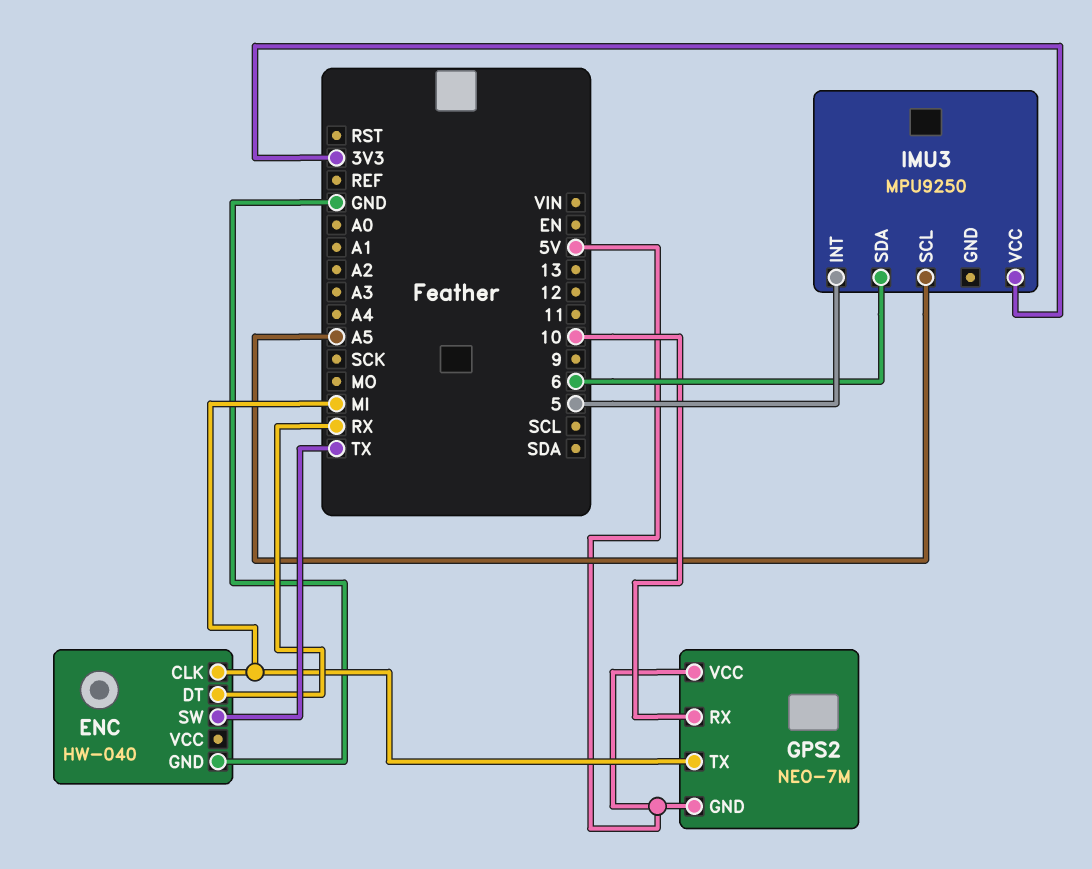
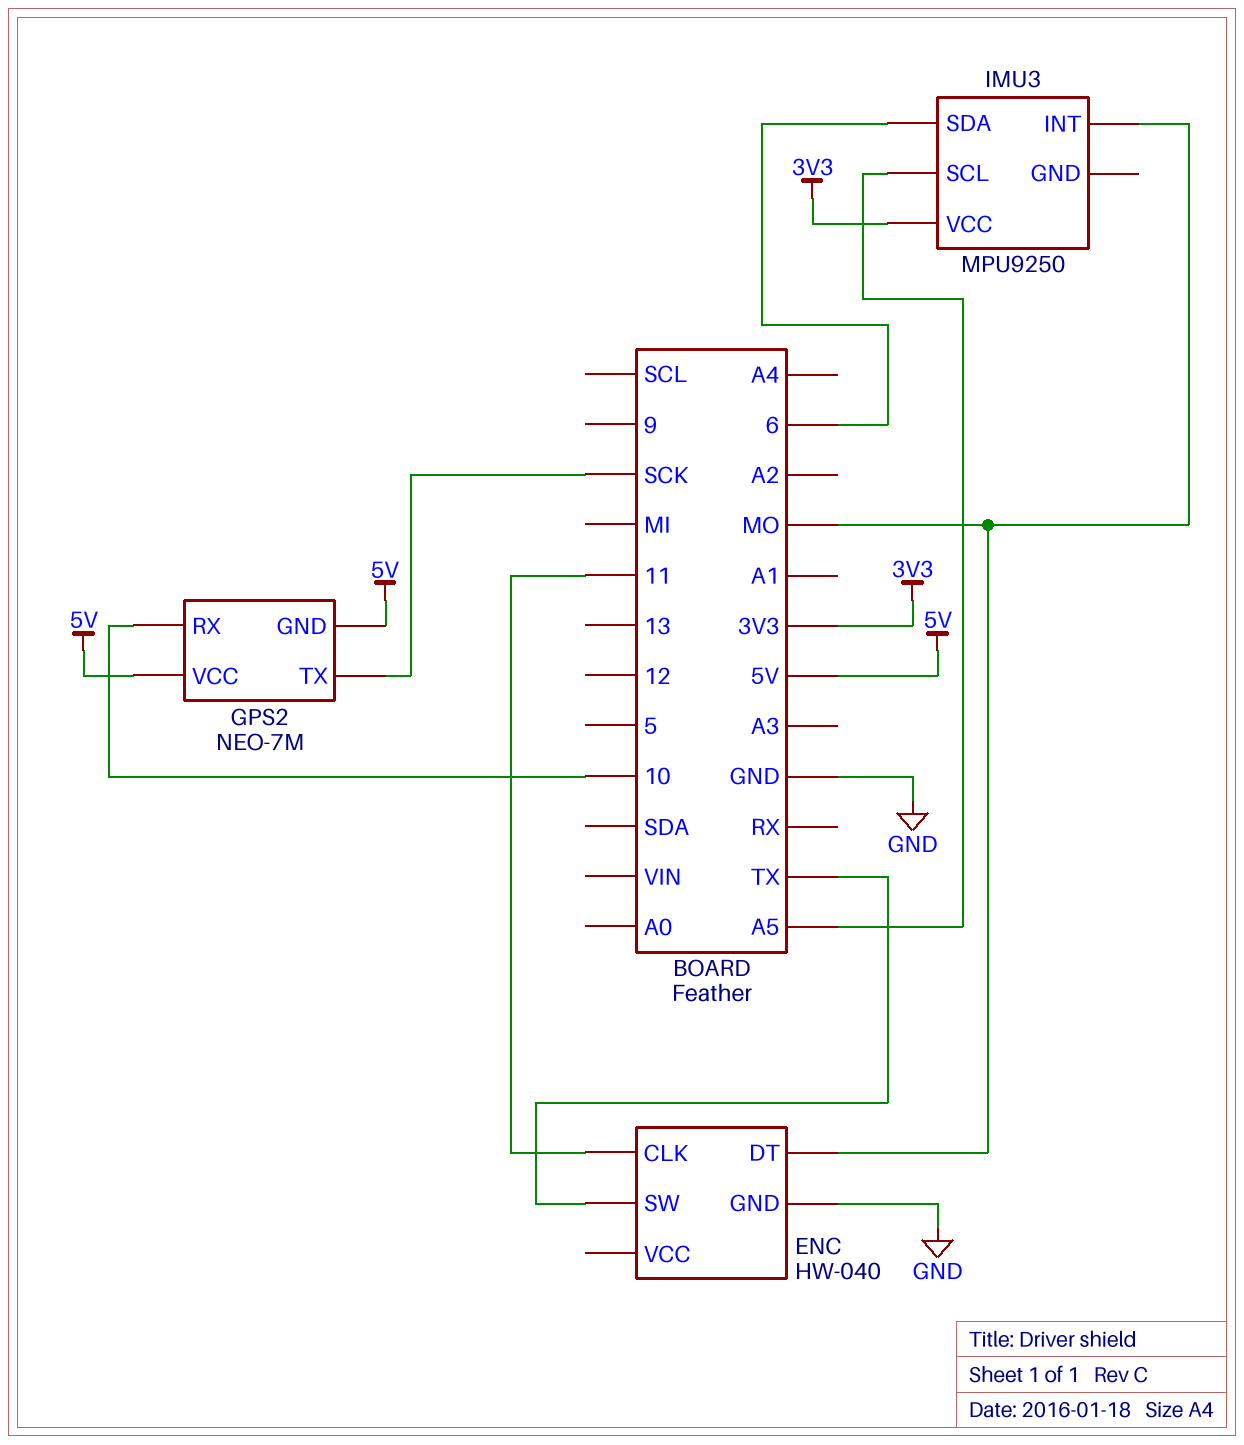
ENC pin CLK: MI -> 11
ENC pin DT: RX -> MO
GPS2 pin TX: MI -> SCK
IMU3 pin INT: 5 -> MO

